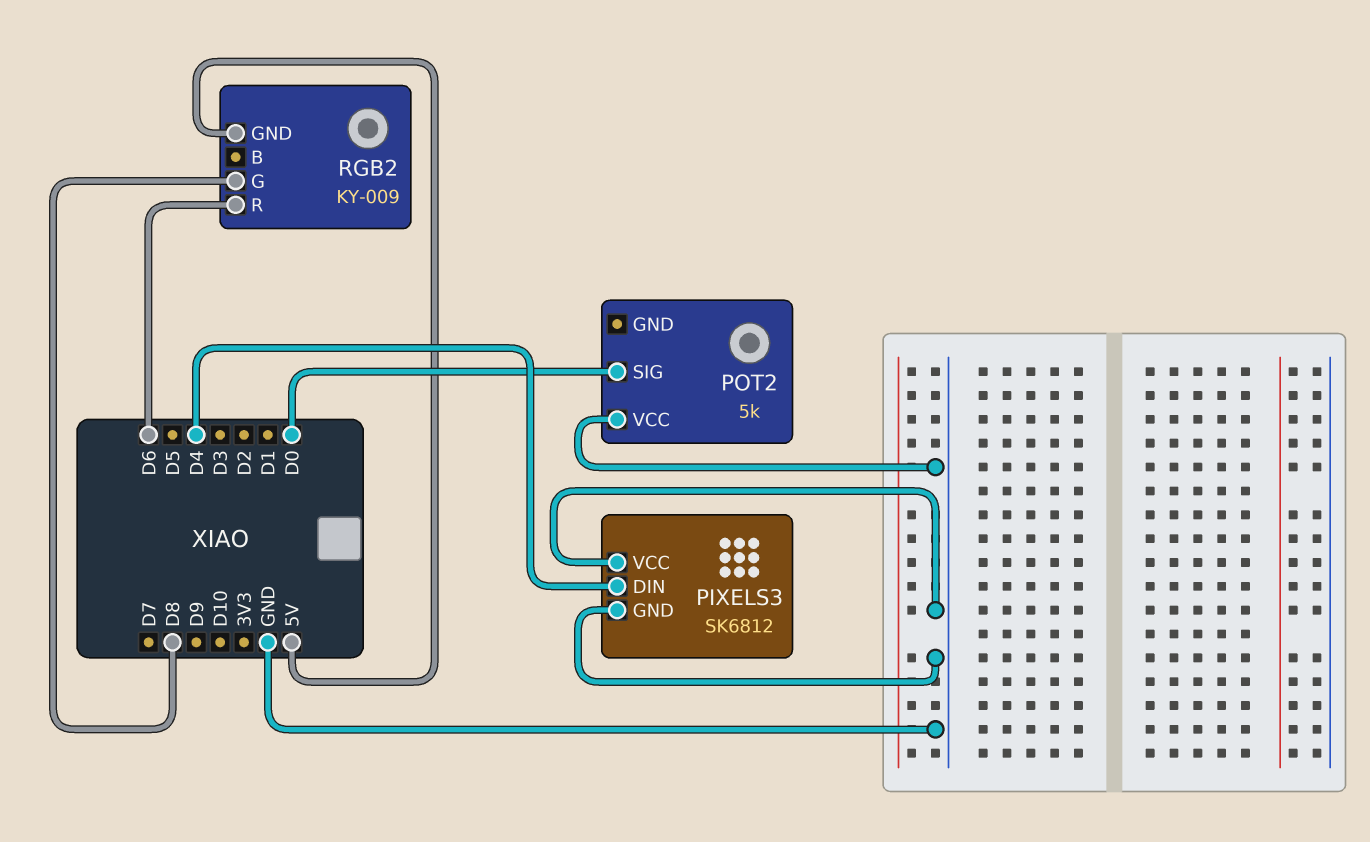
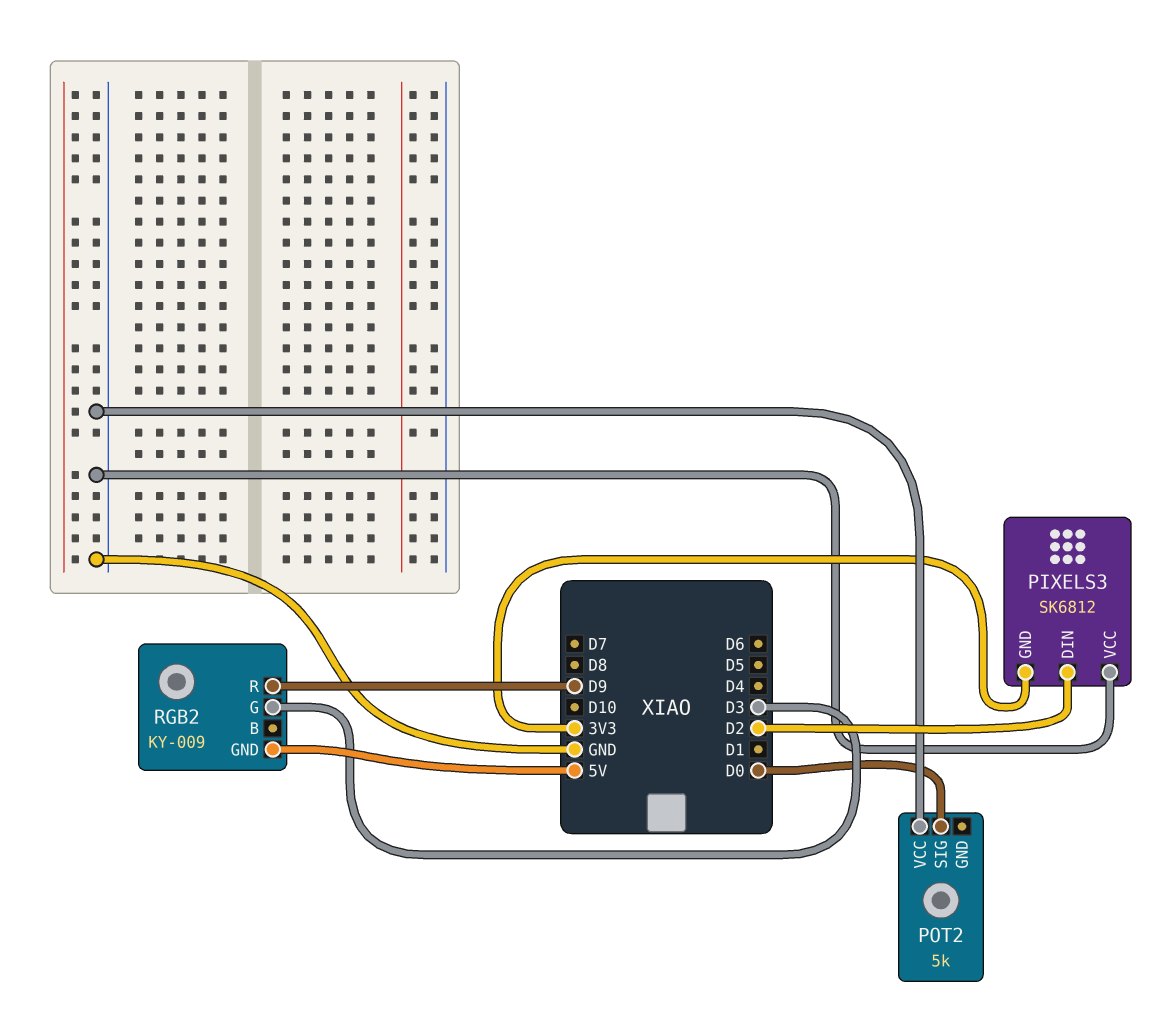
PIXELS3 pin DIN: D4 -> D2
PIXELS3 pin GND: GND -> 3V3
RGB2 pin G: D8 -> D3
RGB2 pin R: D6 -> D9

